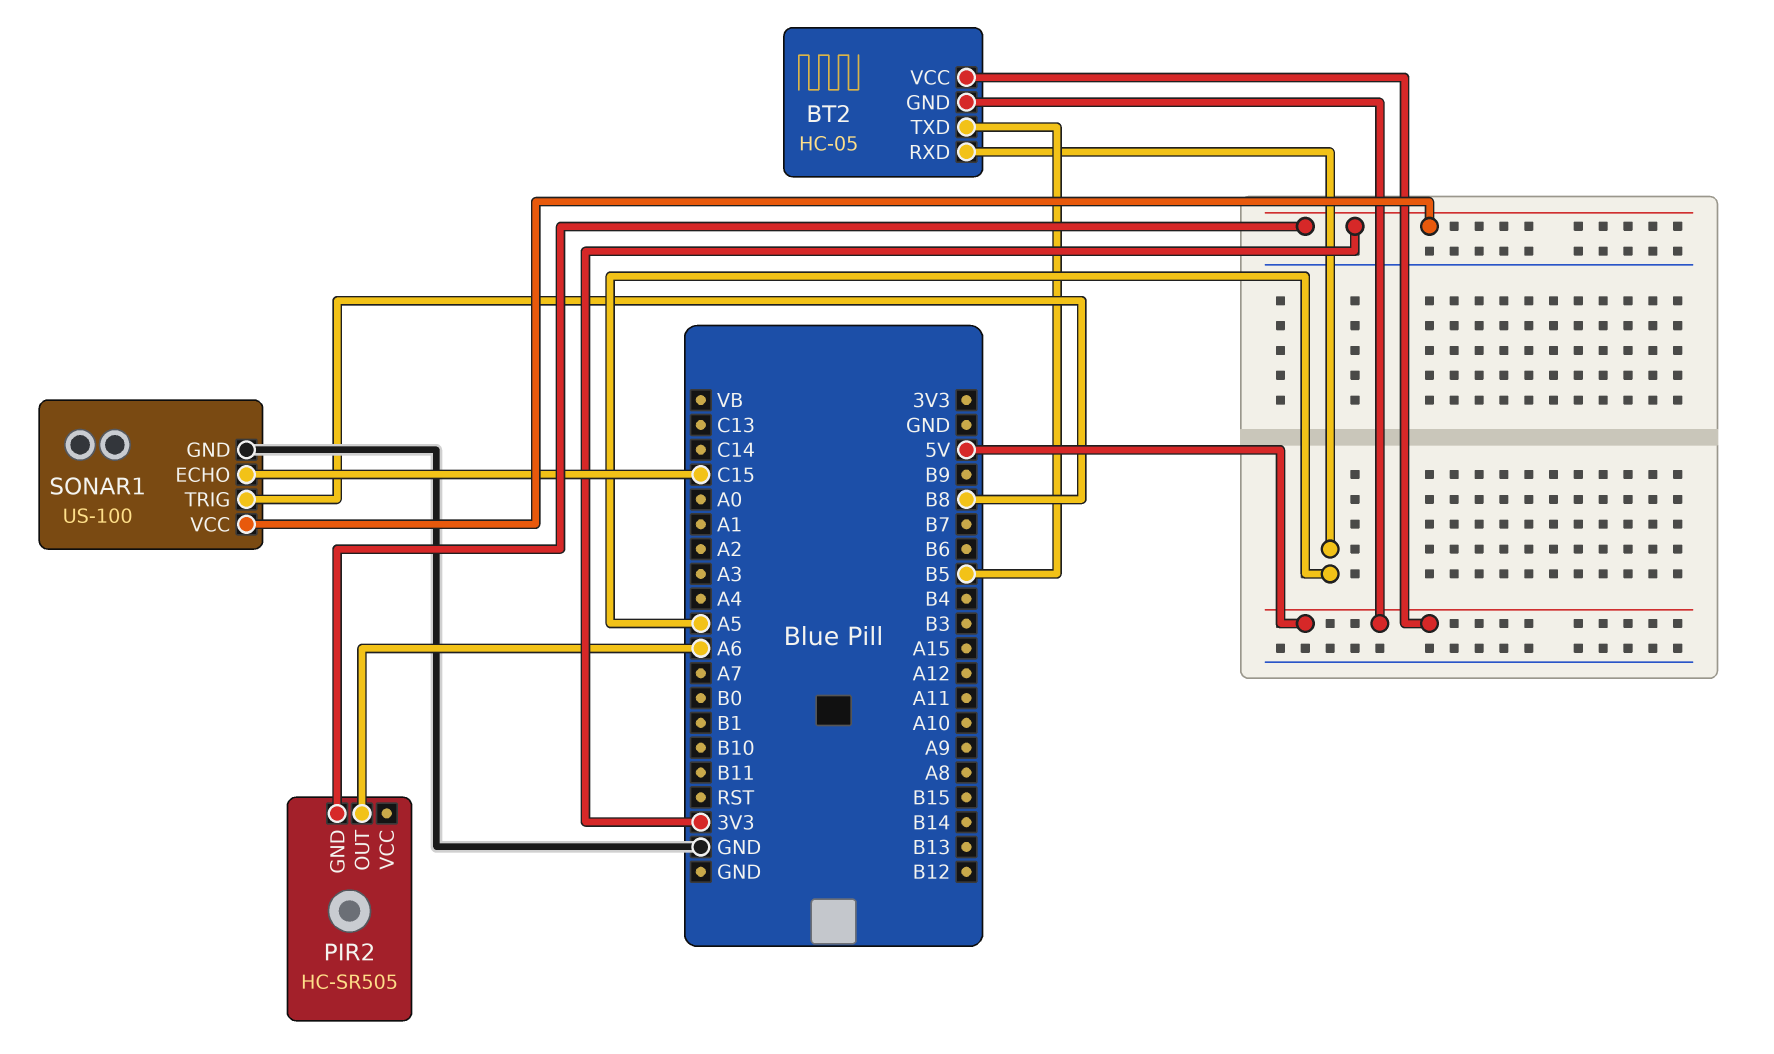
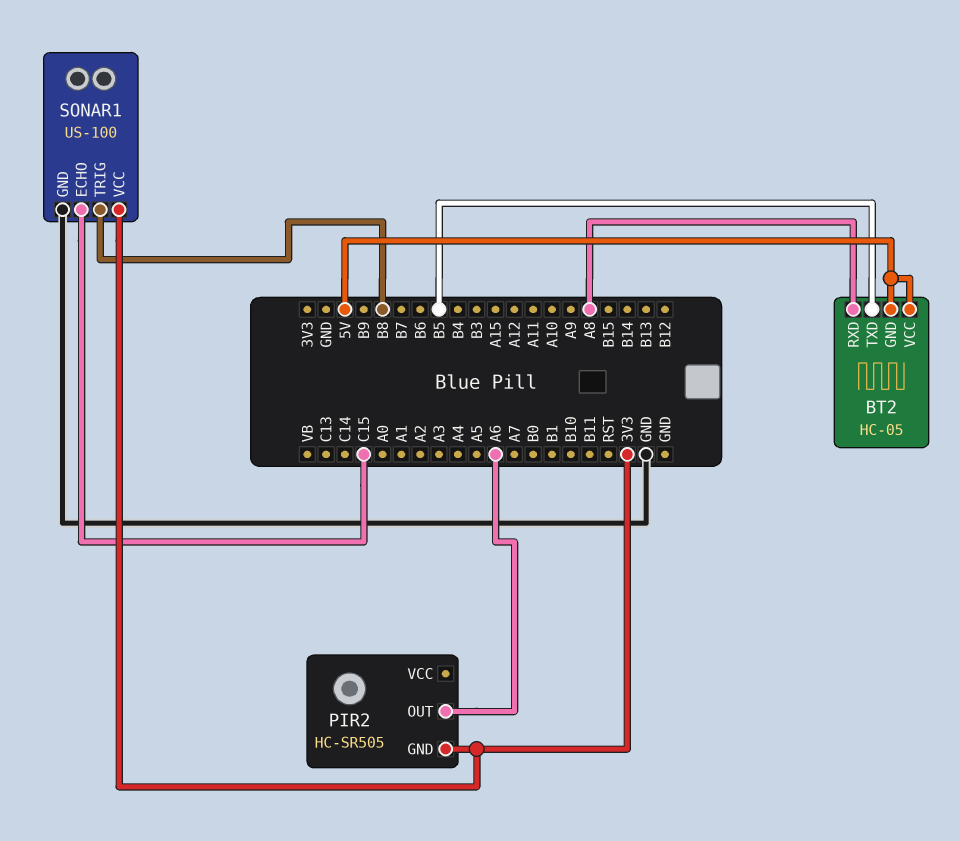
BT2 pin RXD: A5 -> A8

